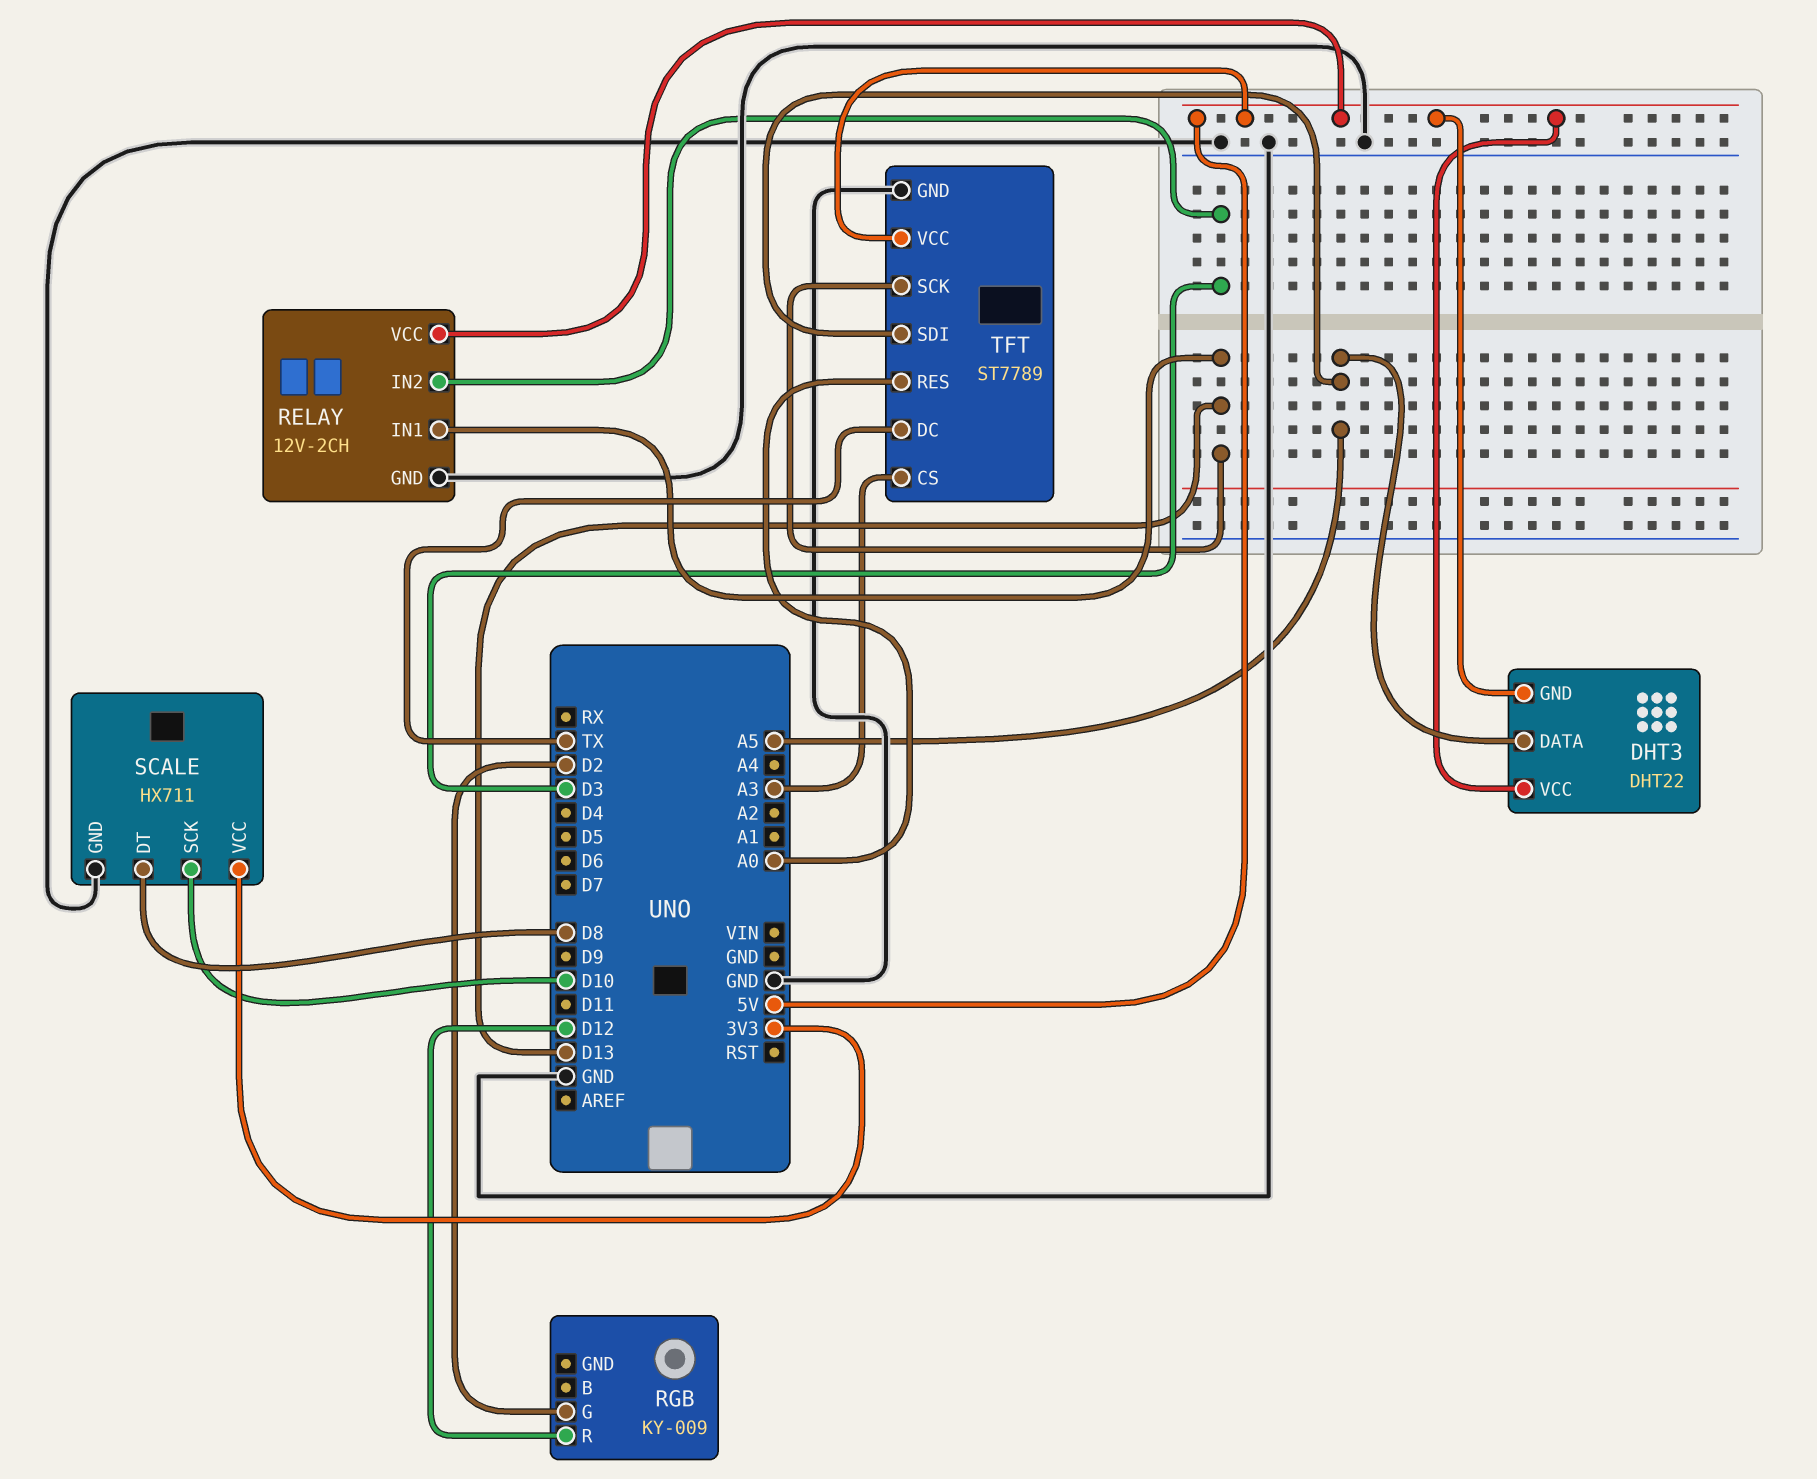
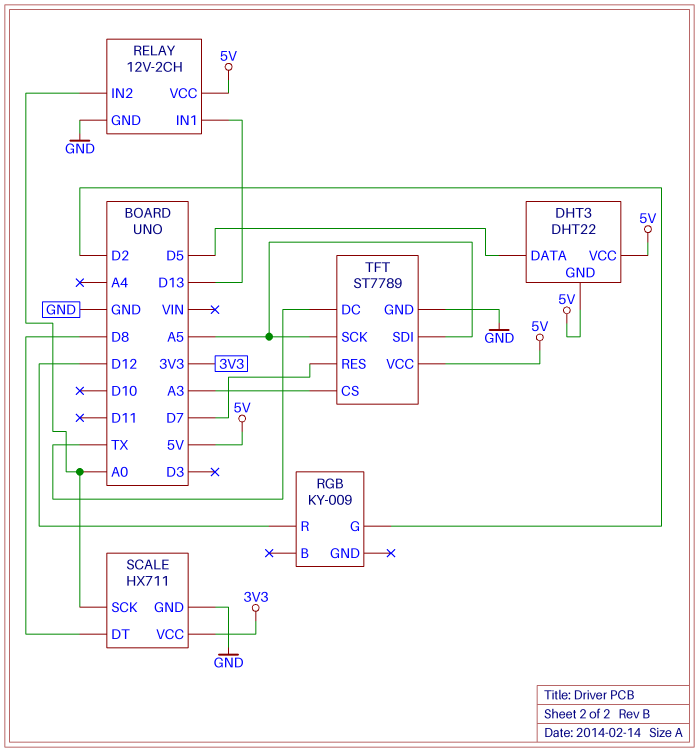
DHT3 pin DATA: A5 -> D5
RELAY pin IN2: D3 -> A0
SCALE pin SCK: D10 -> A0
TFT pin RES: A0 -> D7
TFT pin SCK: D13 -> A5

